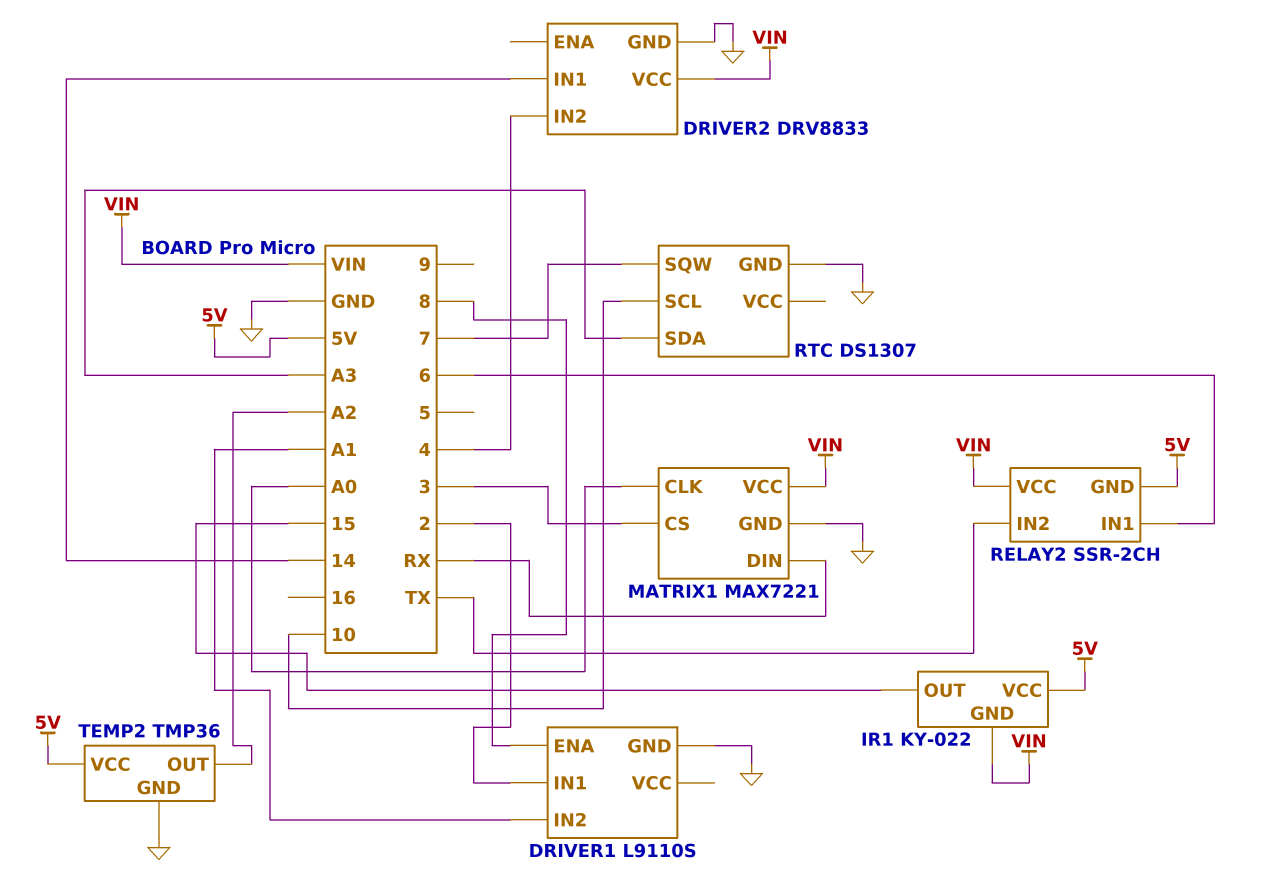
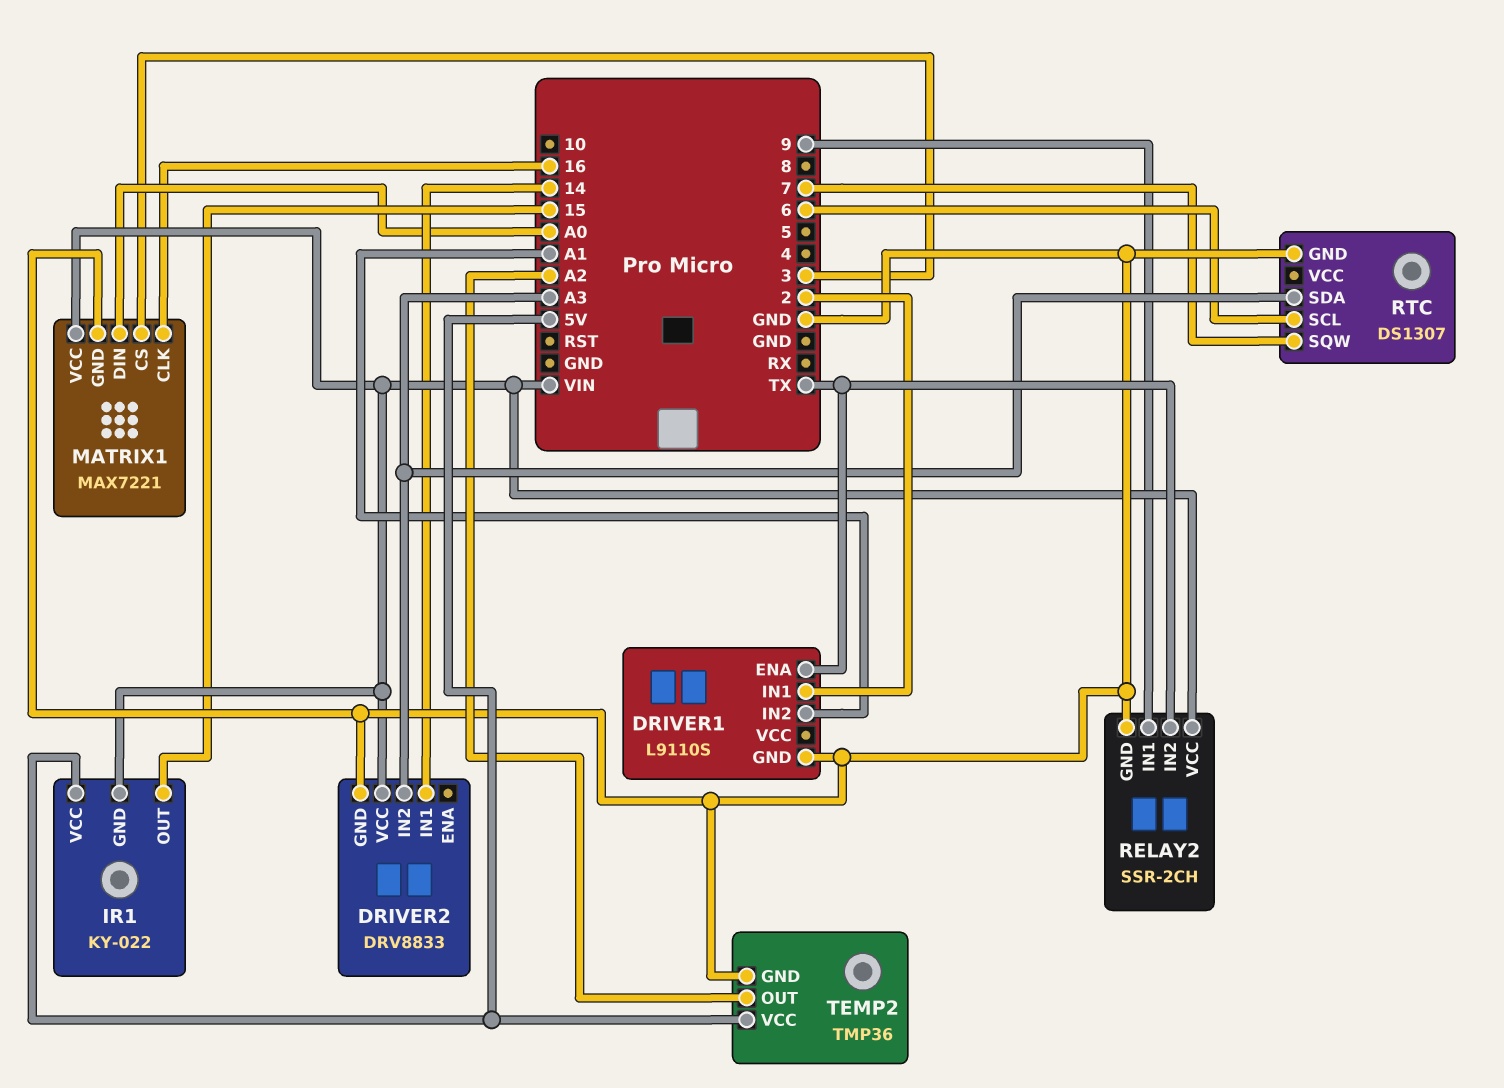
DRIVER1 pin ENA: 8 -> TX
DRIVER2 pin IN2: 4 -> A3
MATRIX1 pin CLK: A0 -> 16
MATRIX1 pin DIN: RX -> A0
RELAY2 pin GND: 5V -> GND
RELAY2 pin IN1: 6 -> 9
RTC pin SCL: 10 -> 6

